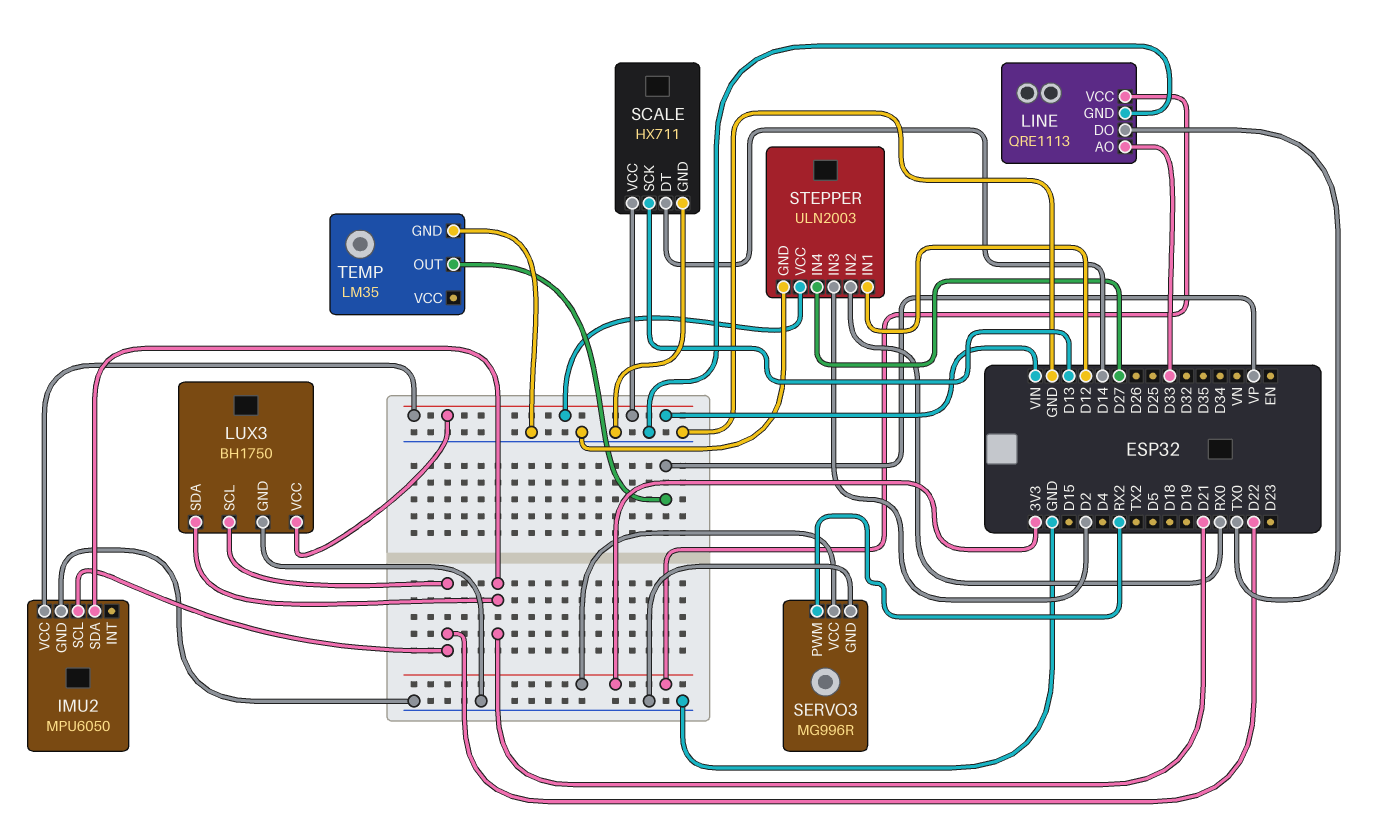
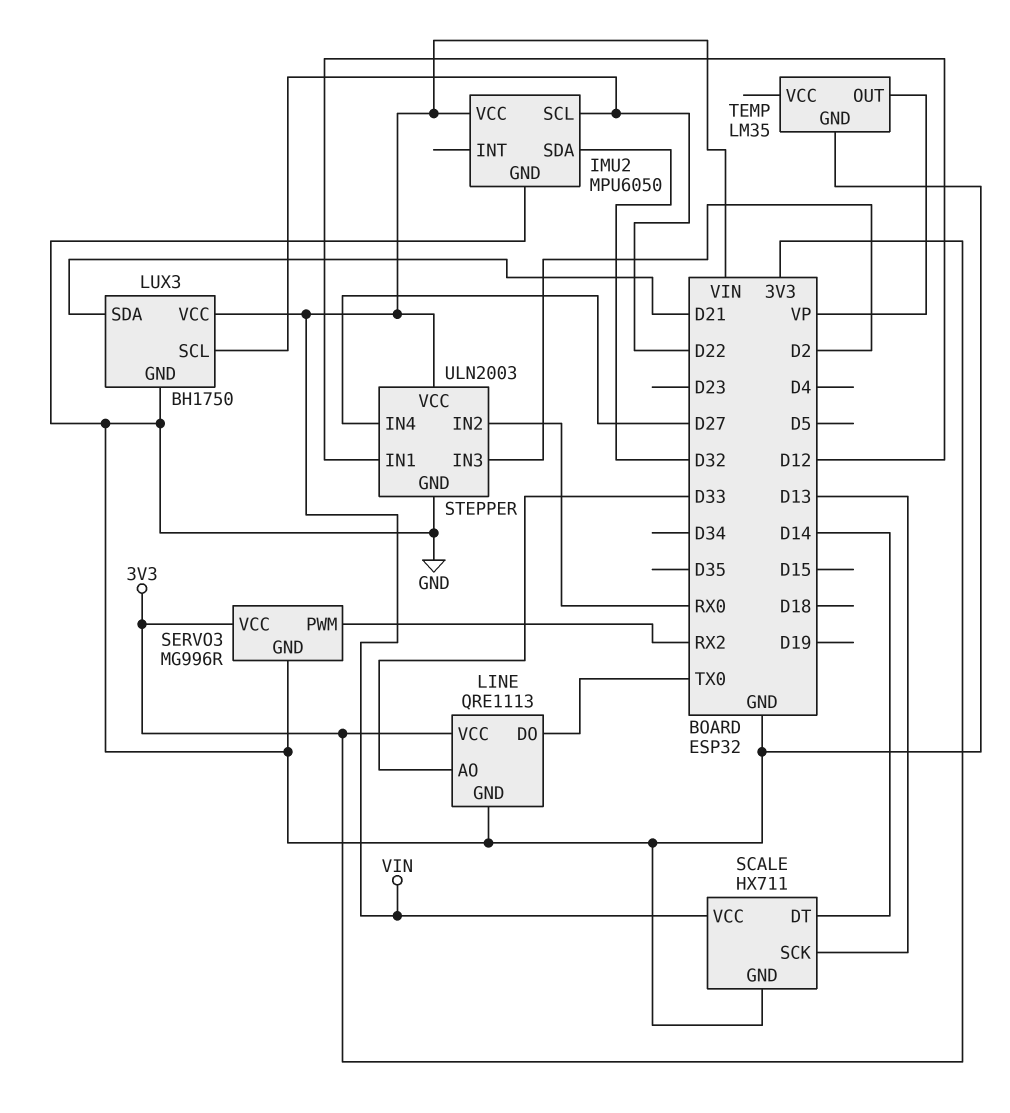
IMU2 pin SDA: D21 -> D32

